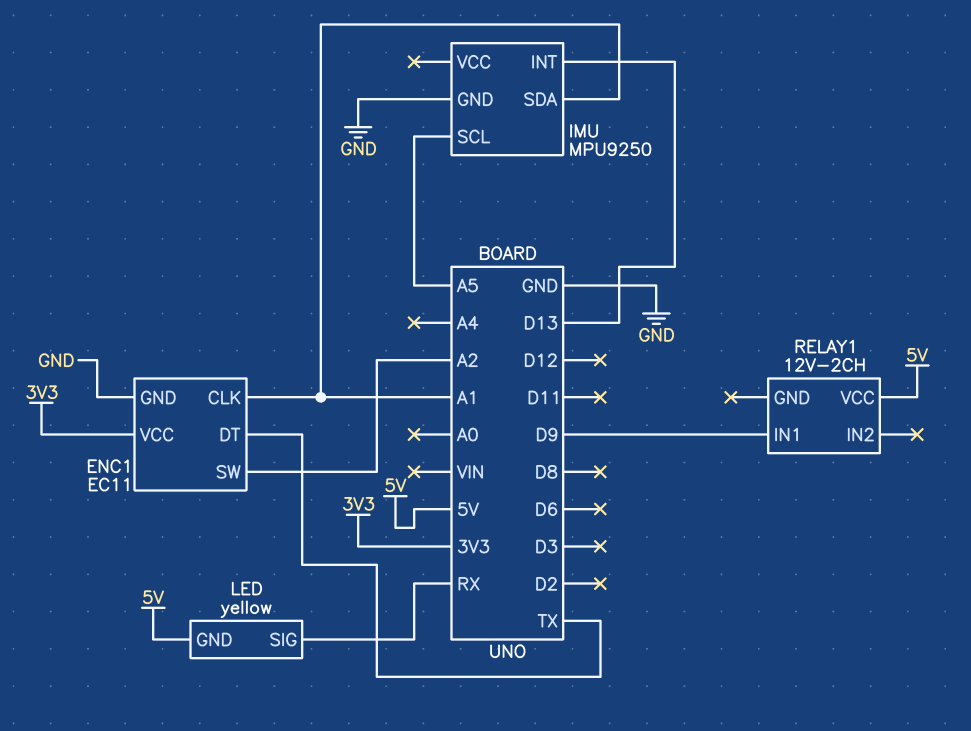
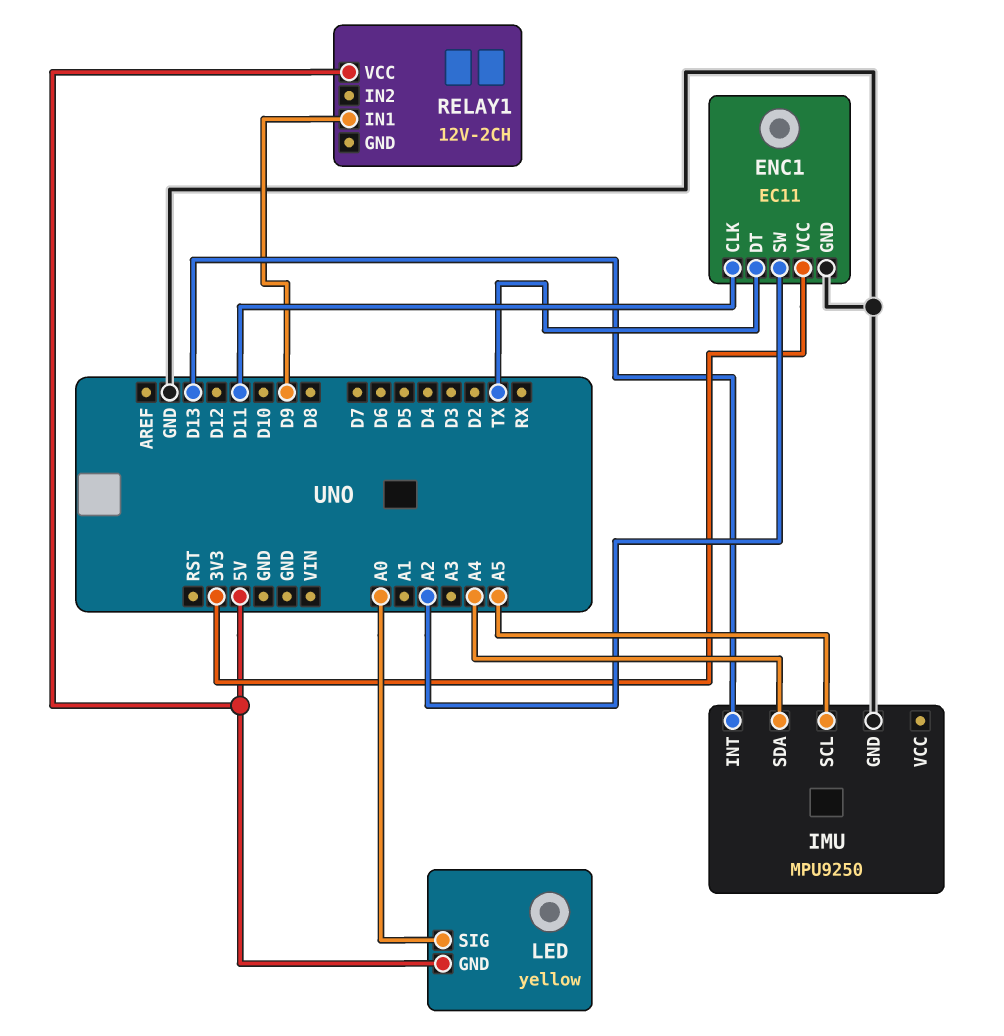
ENC1 pin CLK: A1 -> D11
IMU pin SDA: A1 -> A4
LED pin SIG: RX -> A0

